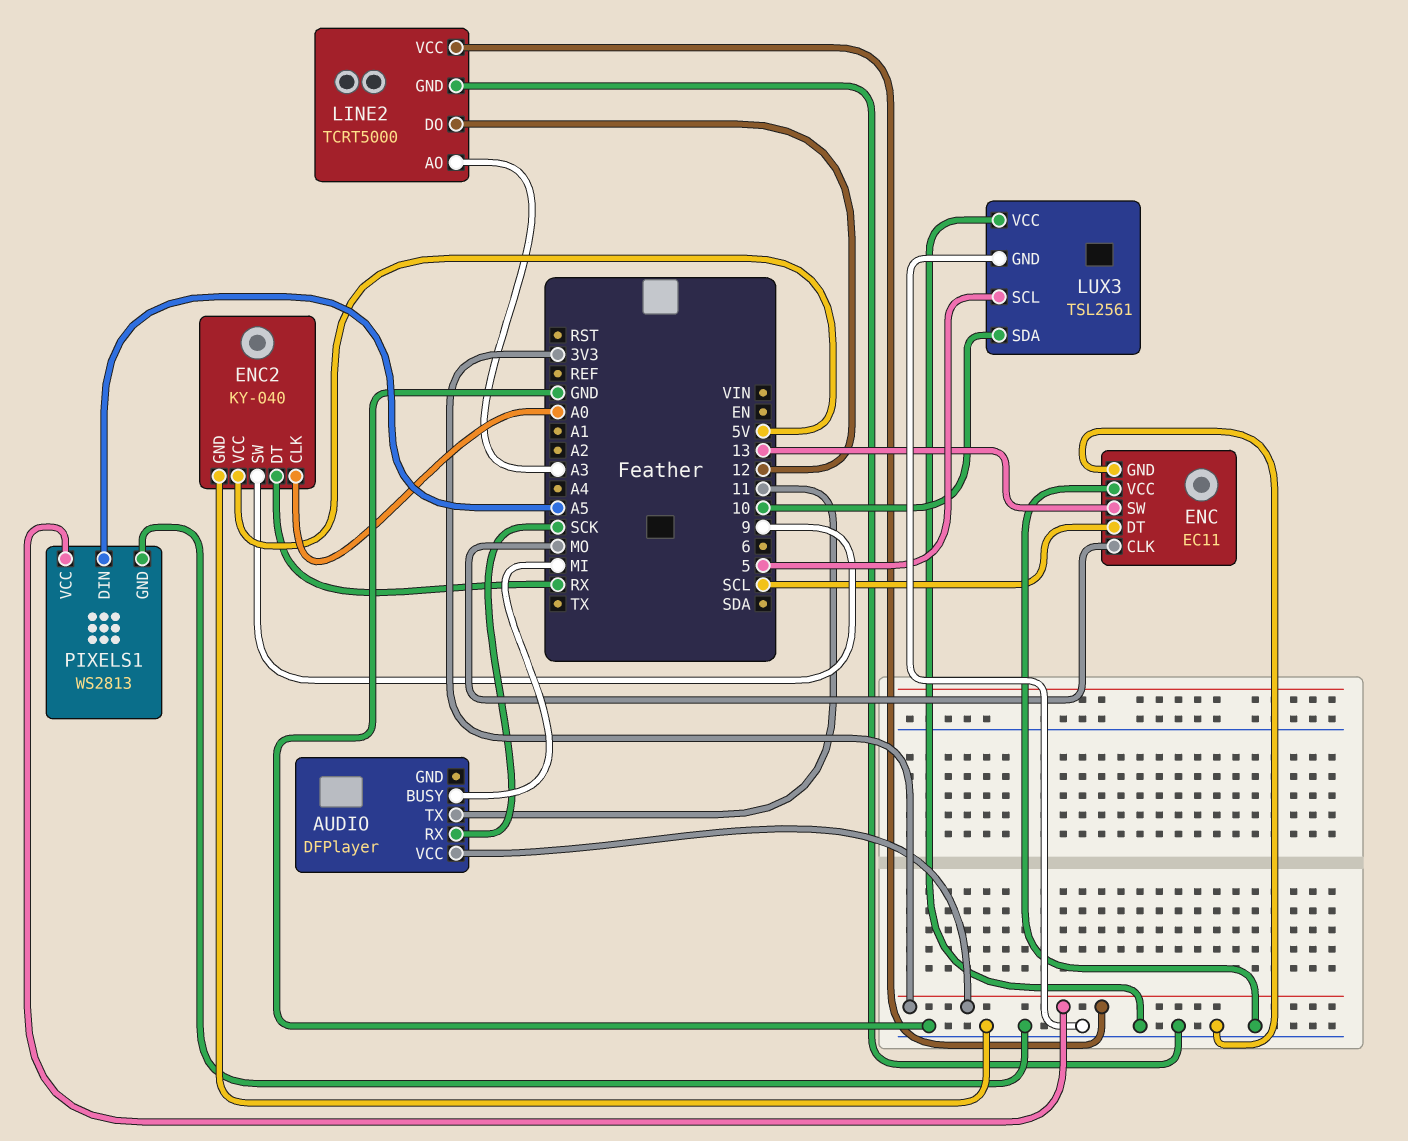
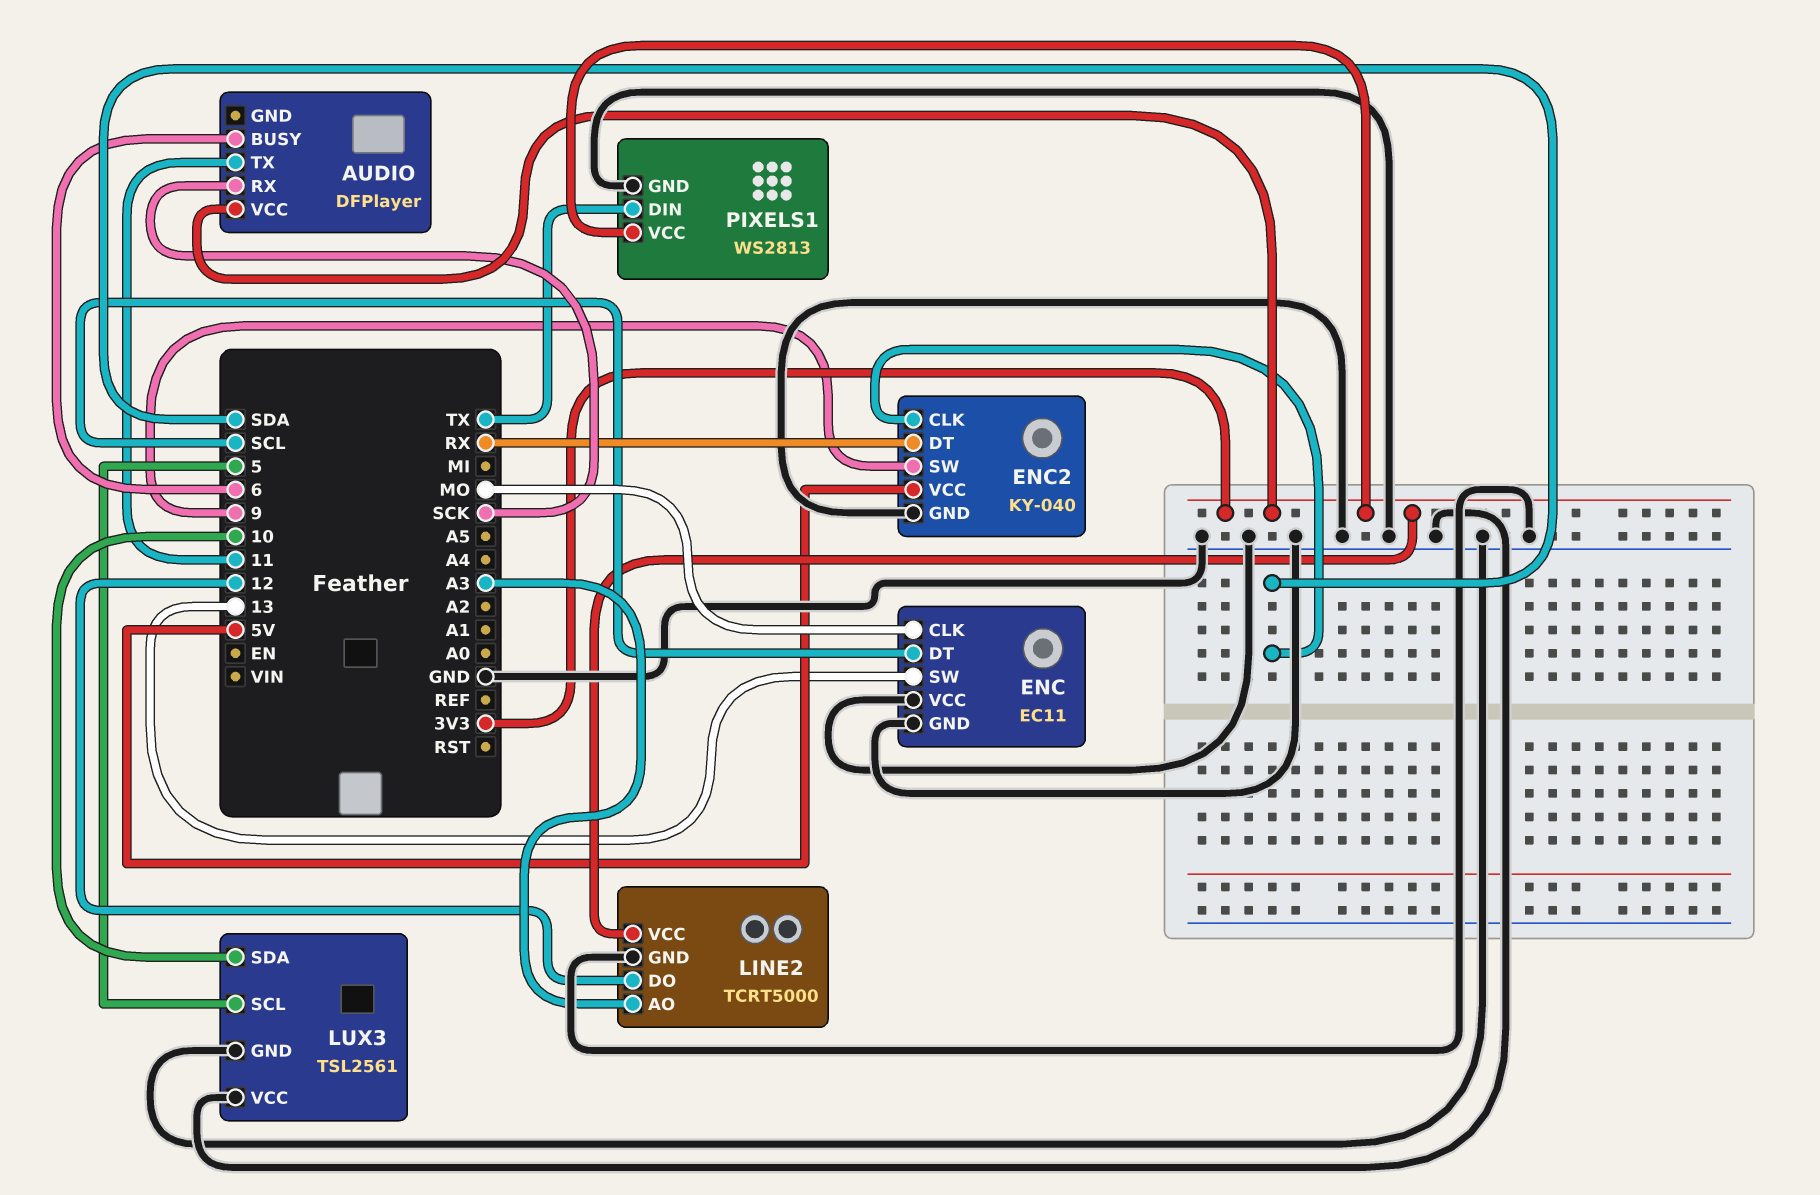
AUDIO pin BUSY: MI -> 6
ENC2 pin CLK: A0 -> SDA
PIXELS1 pin DIN: A5 -> TX

